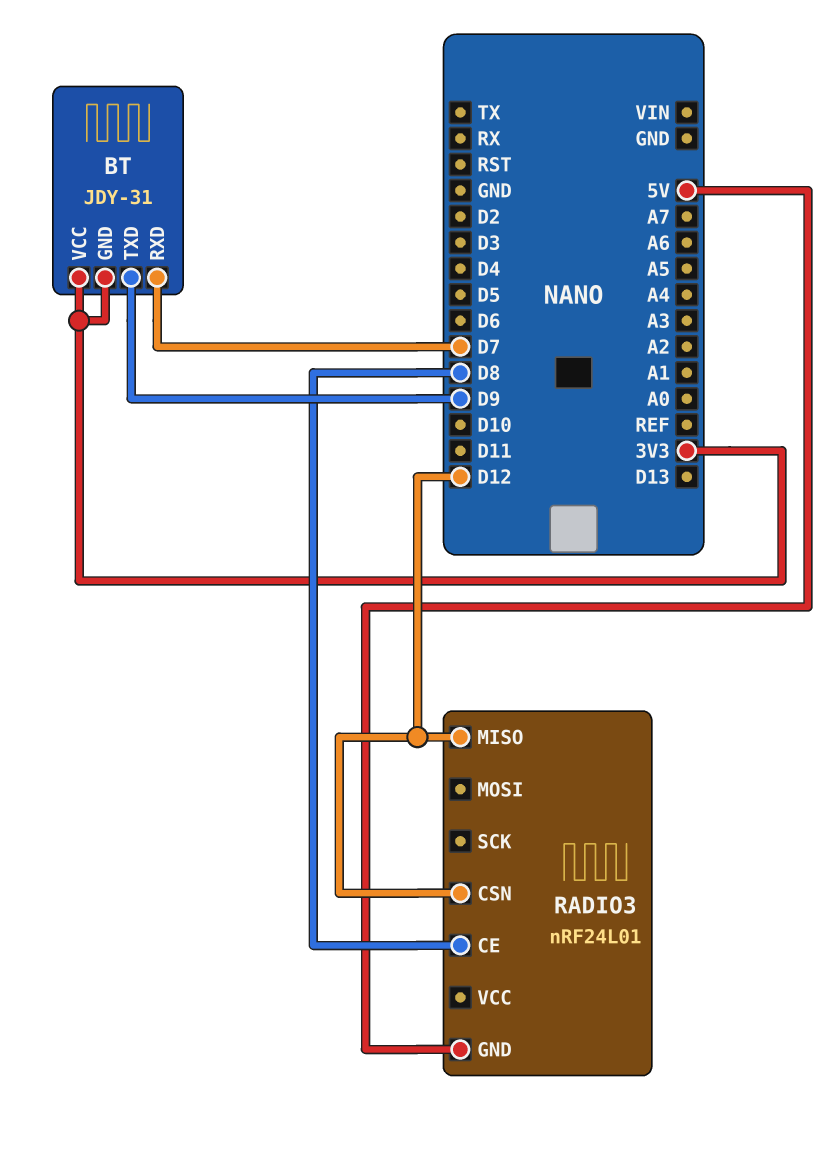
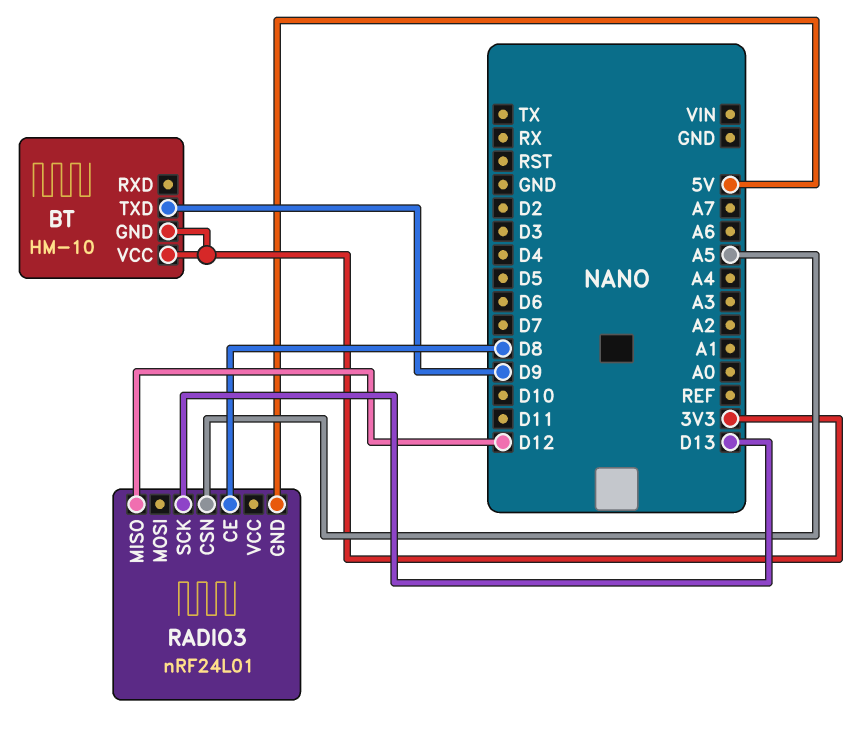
BT: JDY-31 -> HM-10
BT pin RXD: D7 -> none
RADIO3 pin CSN: D12 -> A5
RADIO3 pin SCK: none -> D13

